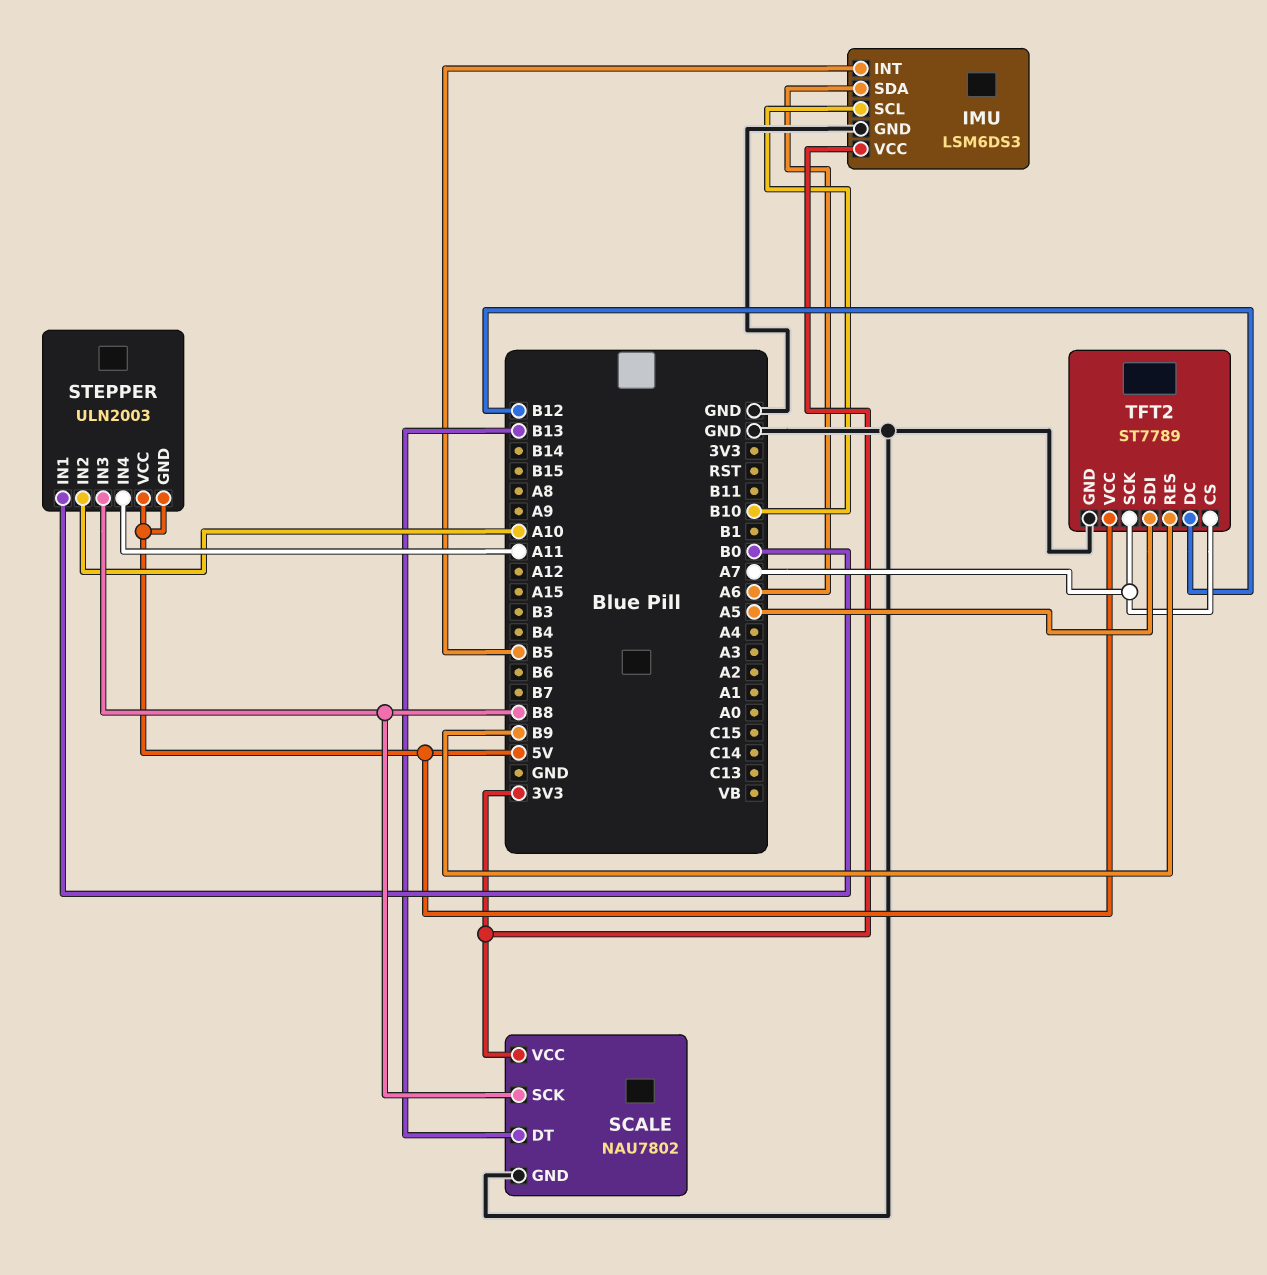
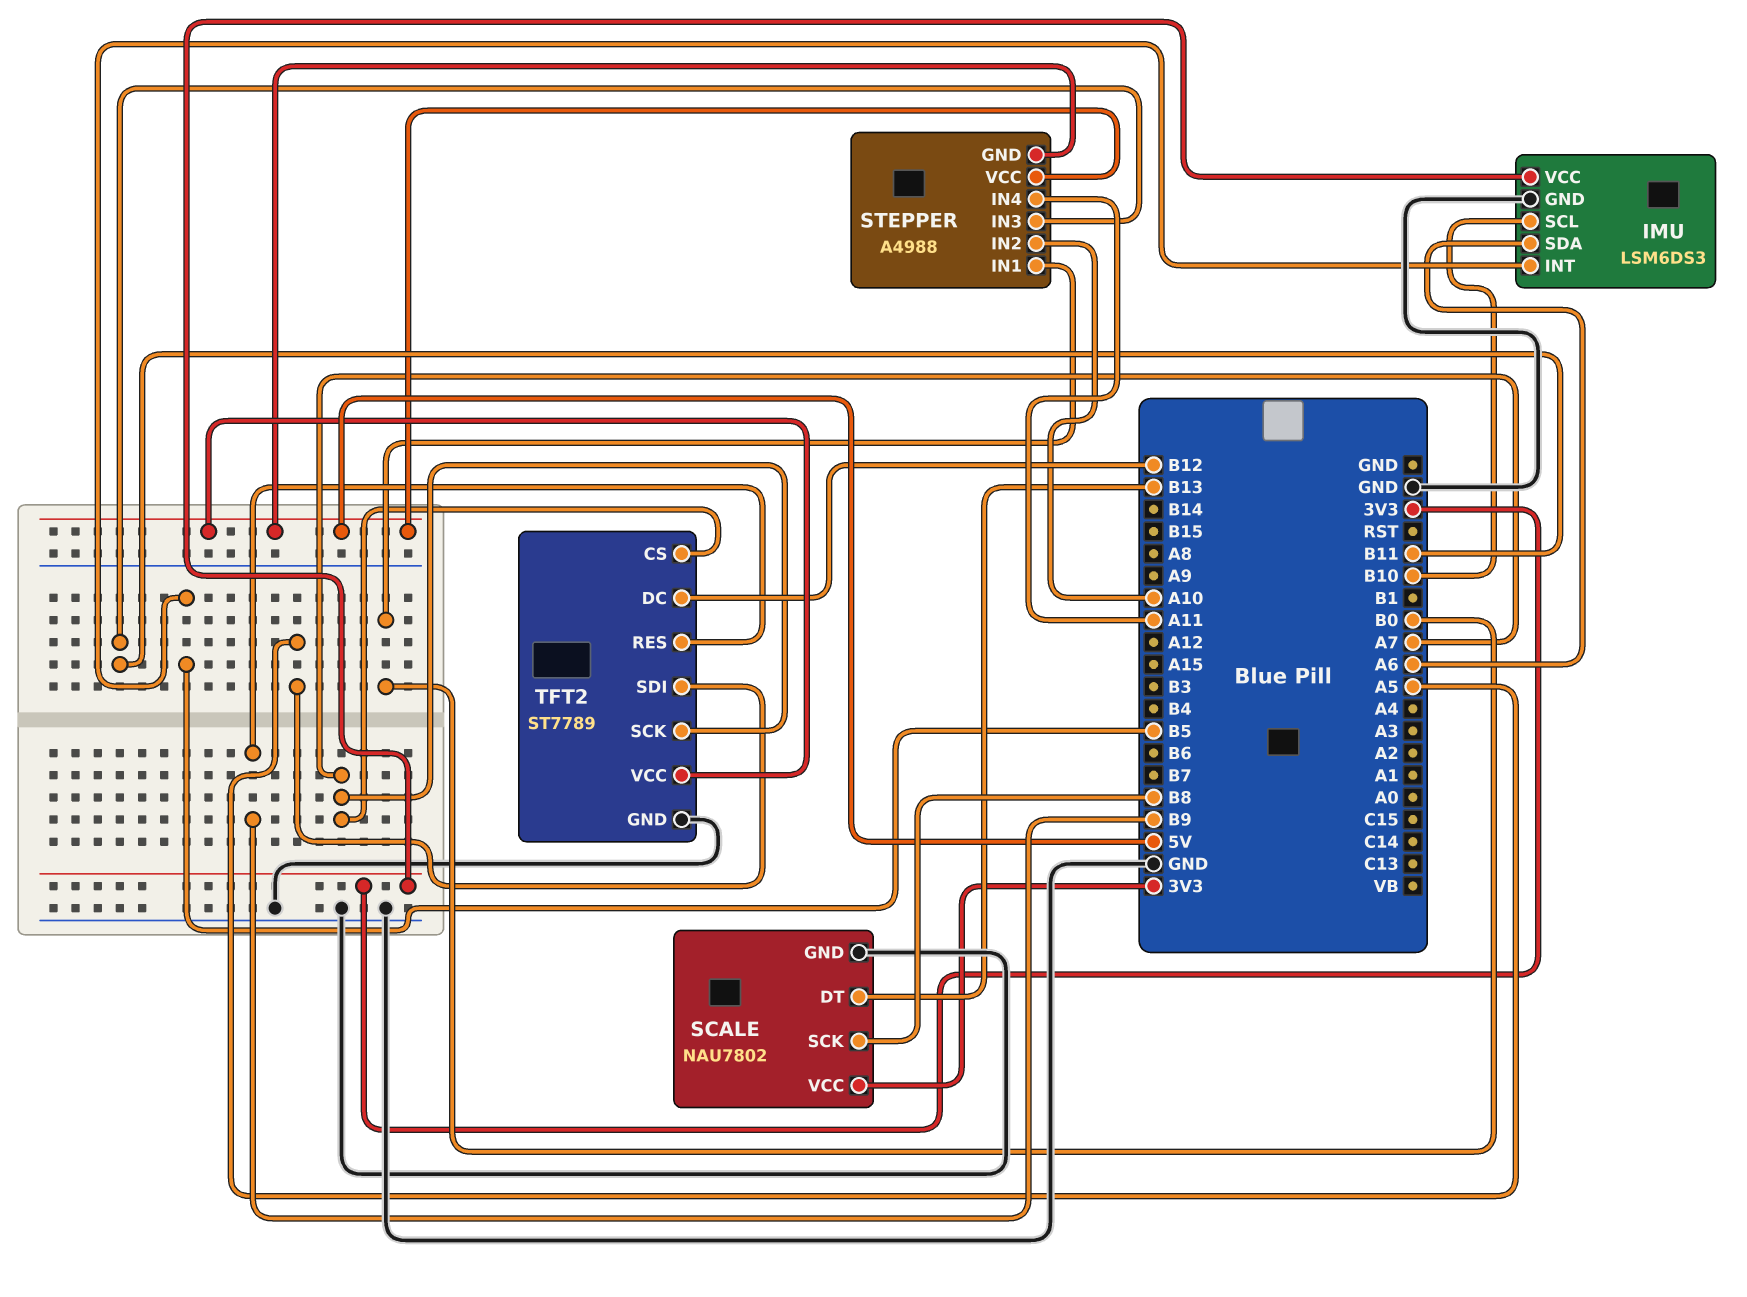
STEPPER: ULN2003 -> A4988
STEPPER pin IN3: B8 -> B11

